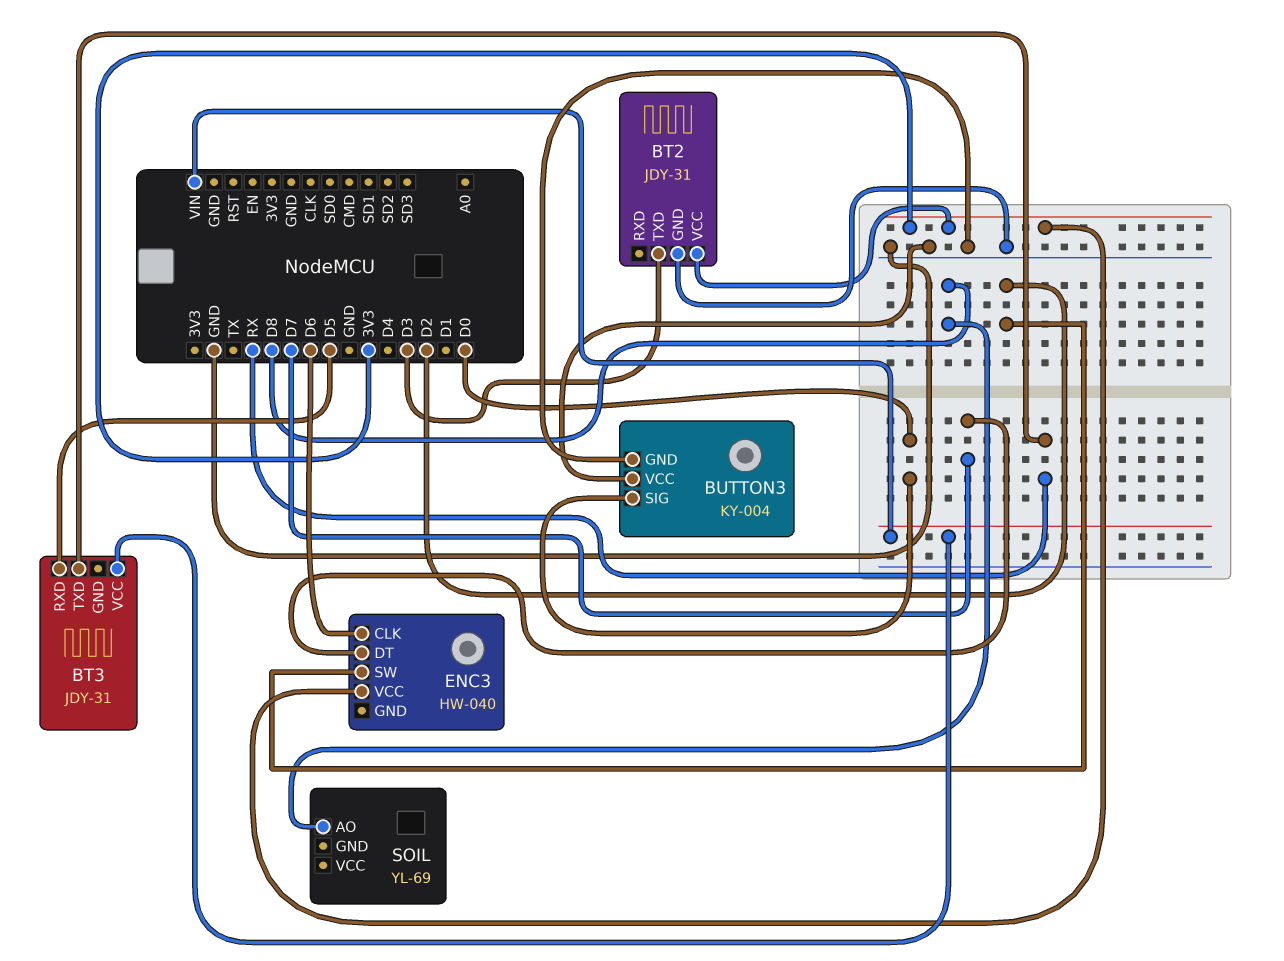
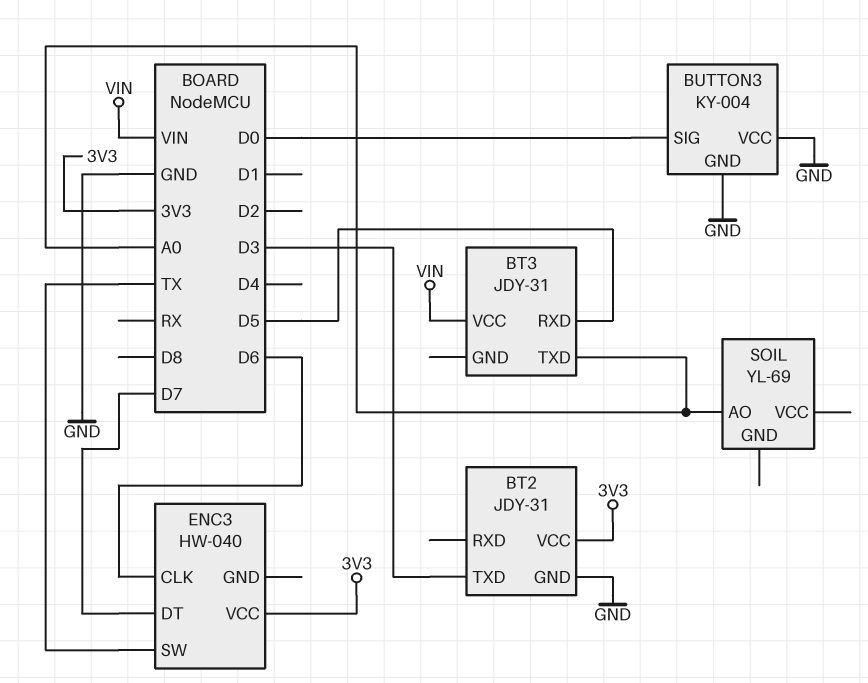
BT3 pin TXD: RX -> A0
ENC3 pin SW: D2 -> TX
SOIL pin AO: D8 -> A0

